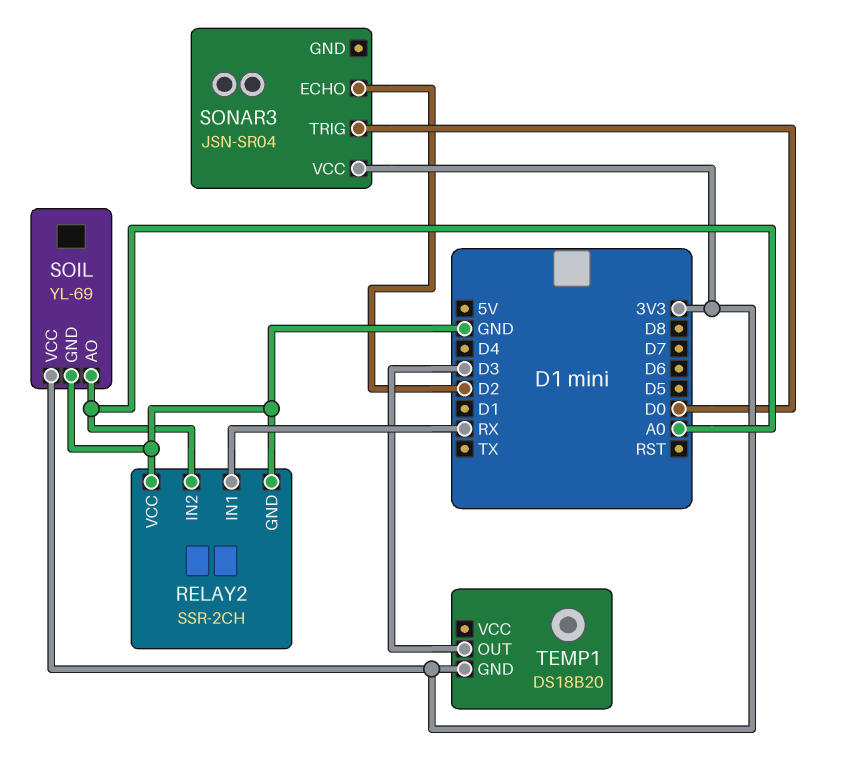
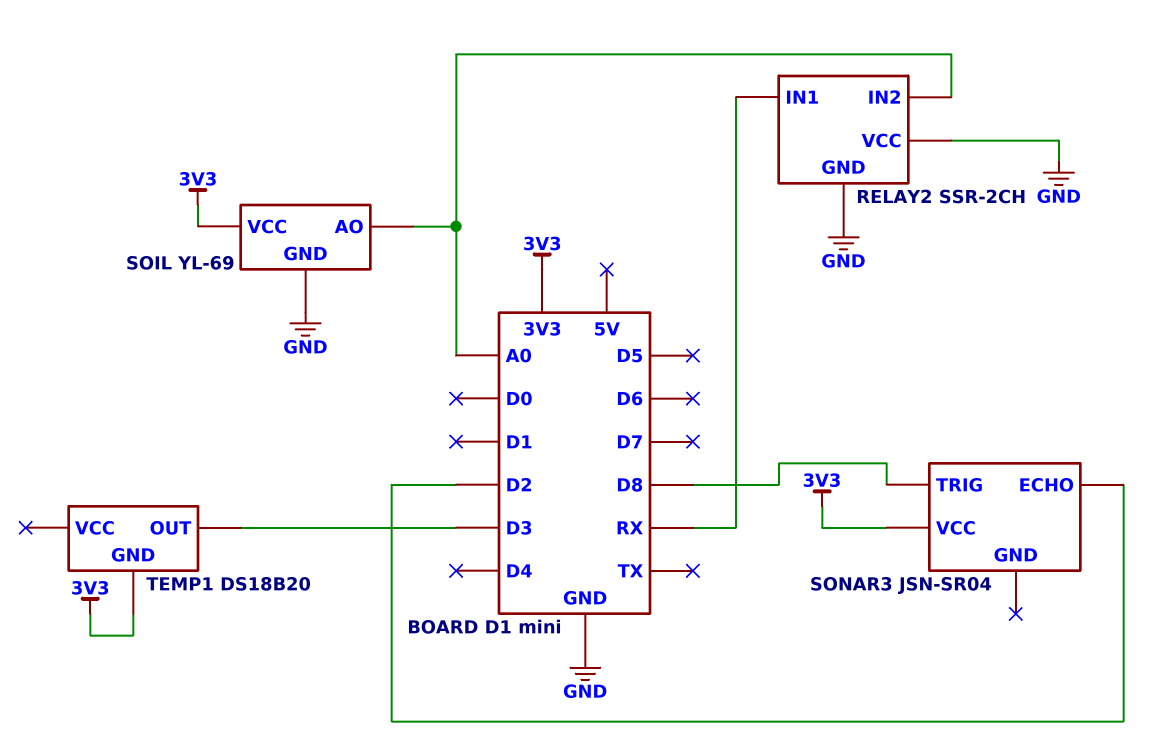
SONAR3 pin TRIG: D0 -> D8

